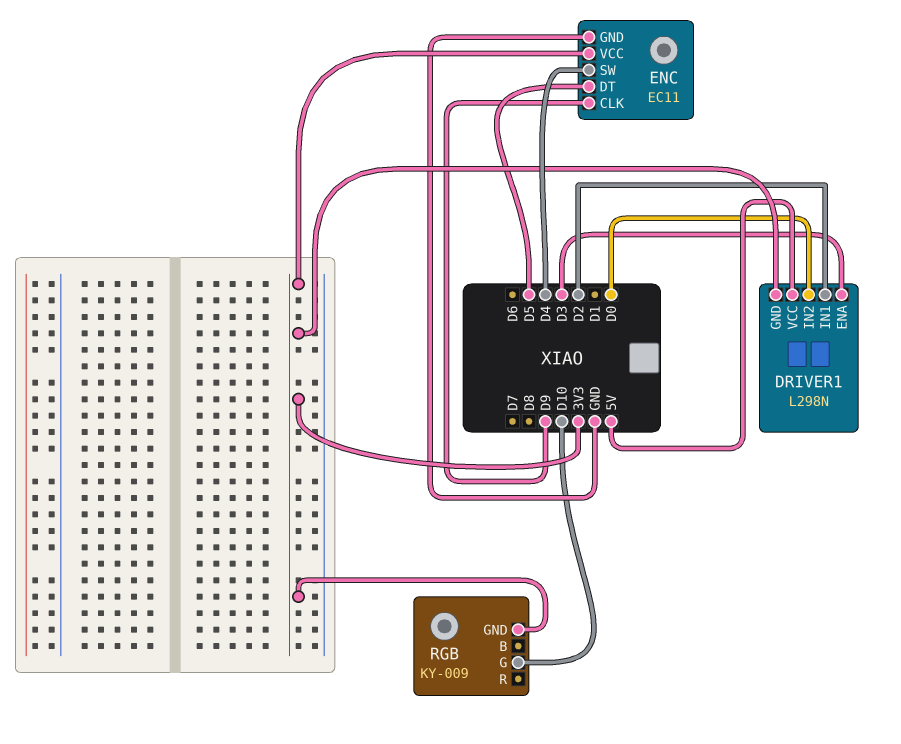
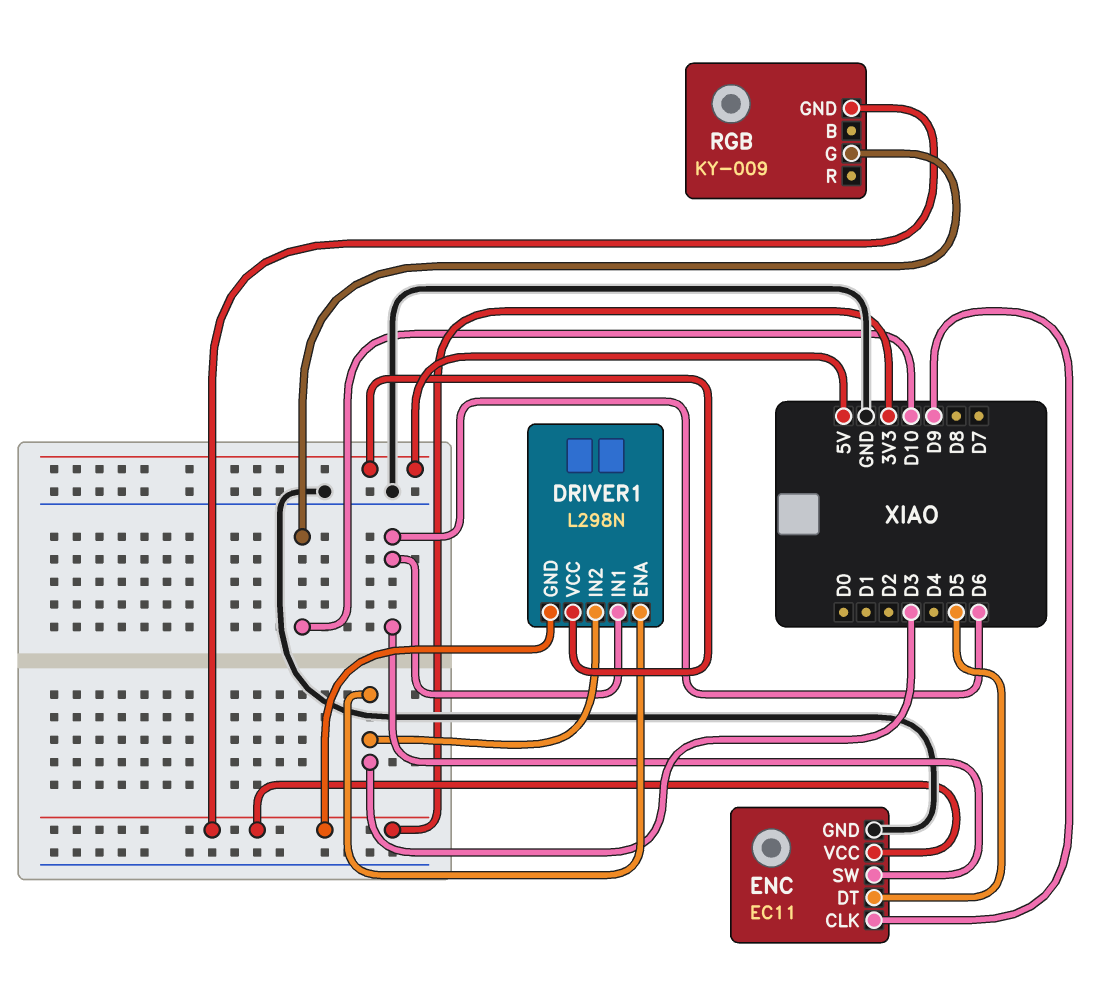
DRIVER1 pin IN1: D2 -> D6
DRIVER1 pin IN2: D0 -> D3
ENC pin SW: D4 -> D6

